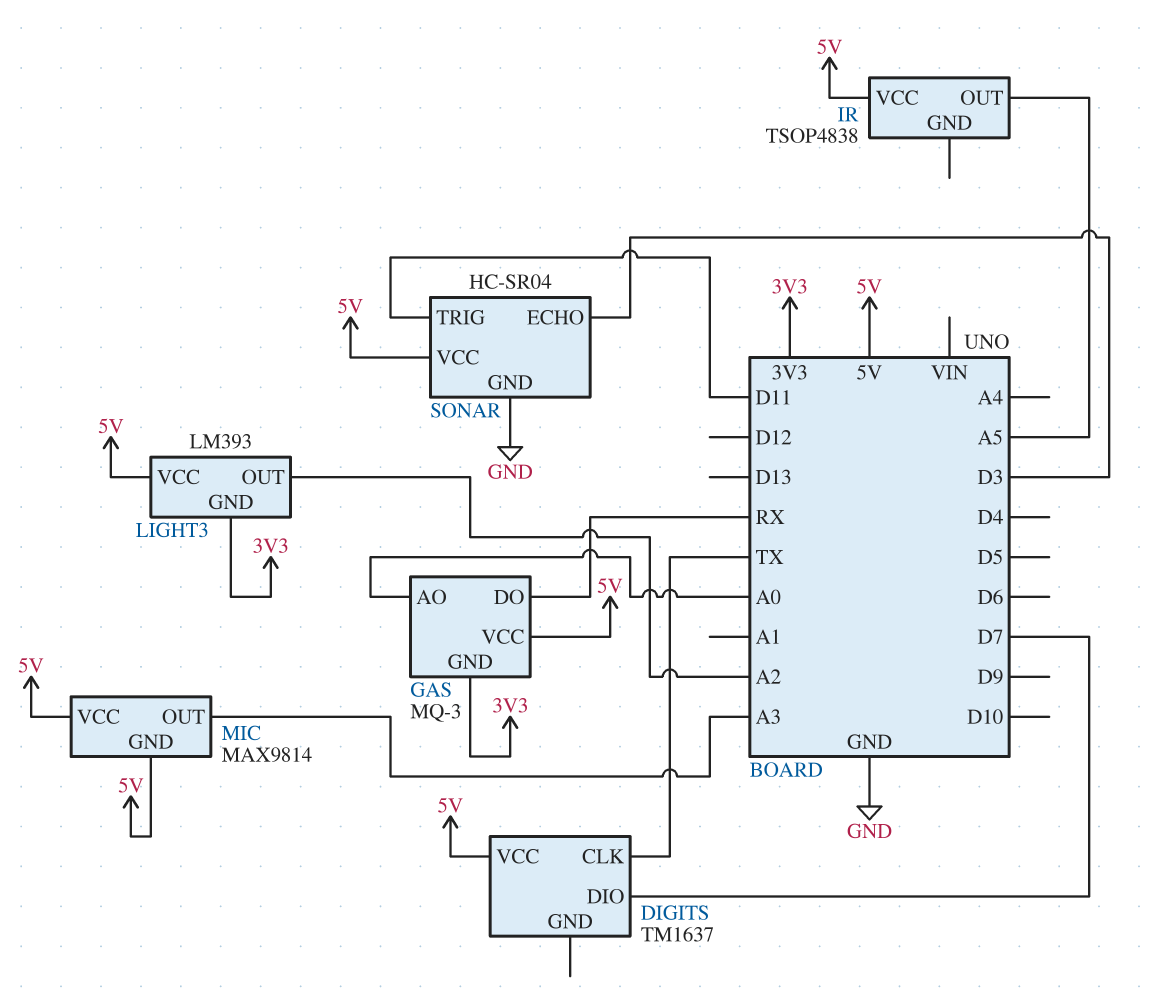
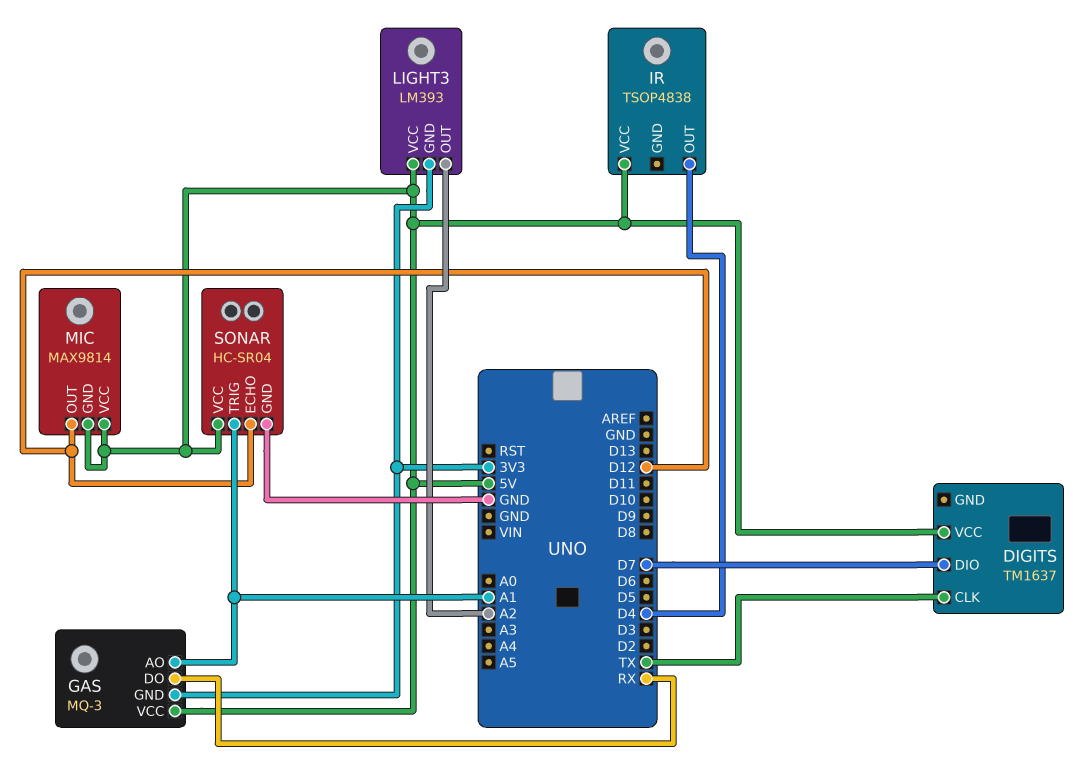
GAS pin AO: A0 -> A1
IR pin OUT: A5 -> D4
MIC pin OUT: A3 -> D12
SONAR pin ECHO: D3 -> D12
SONAR pin TRIG: D11 -> A1

